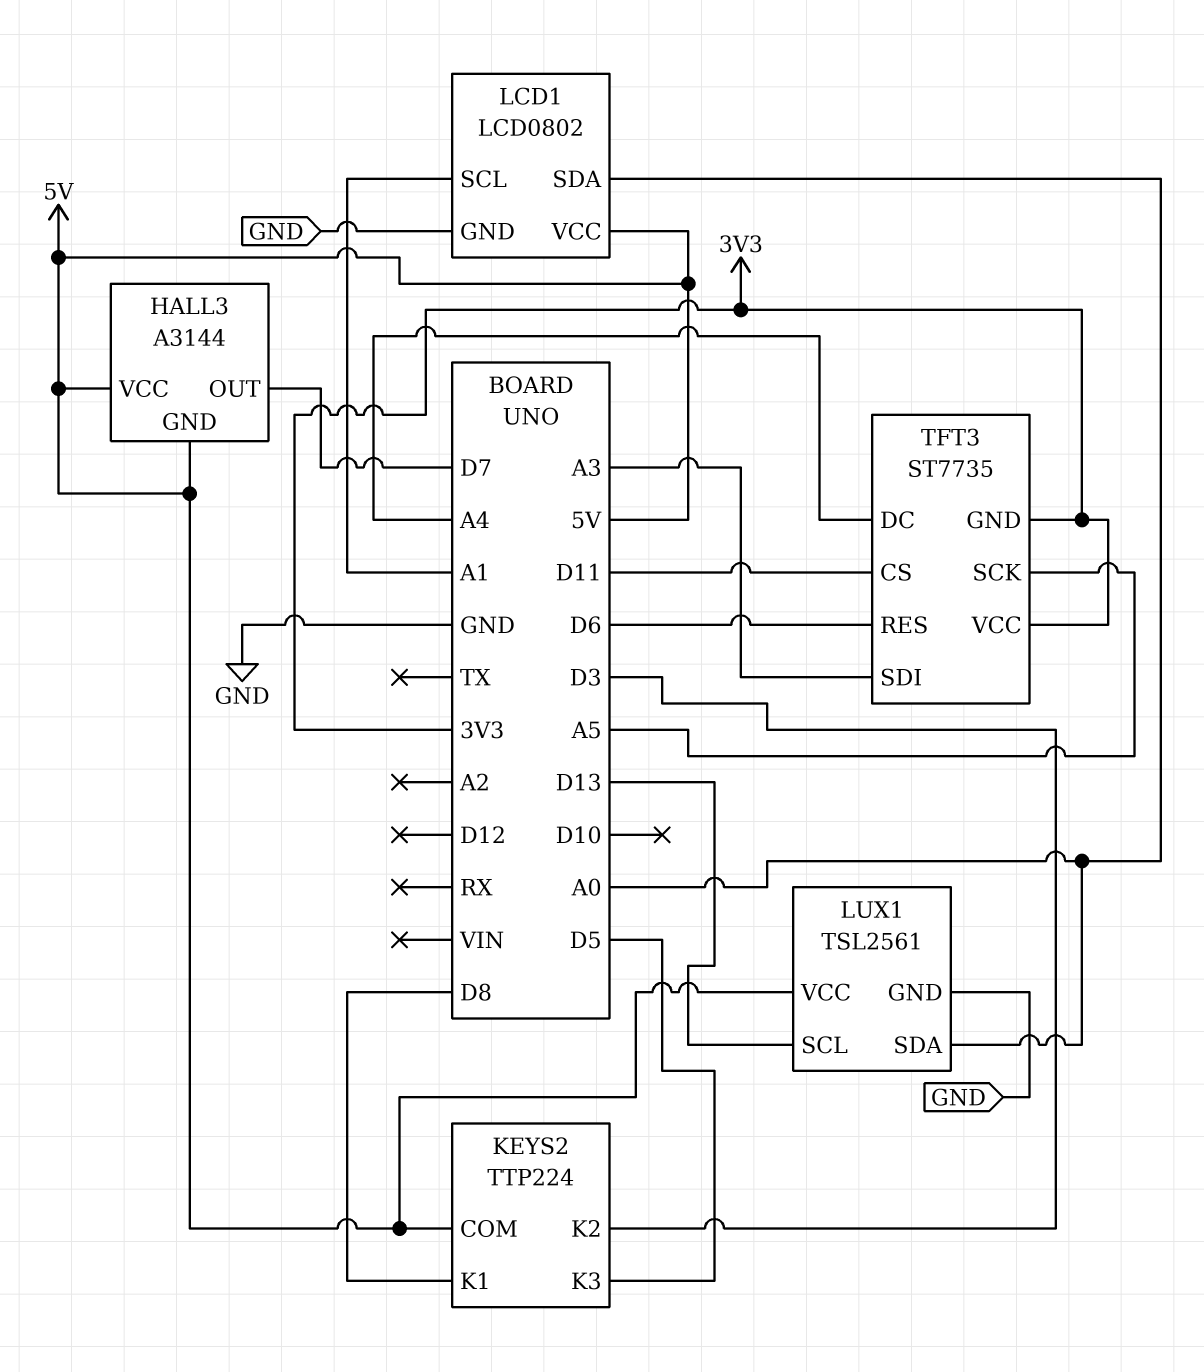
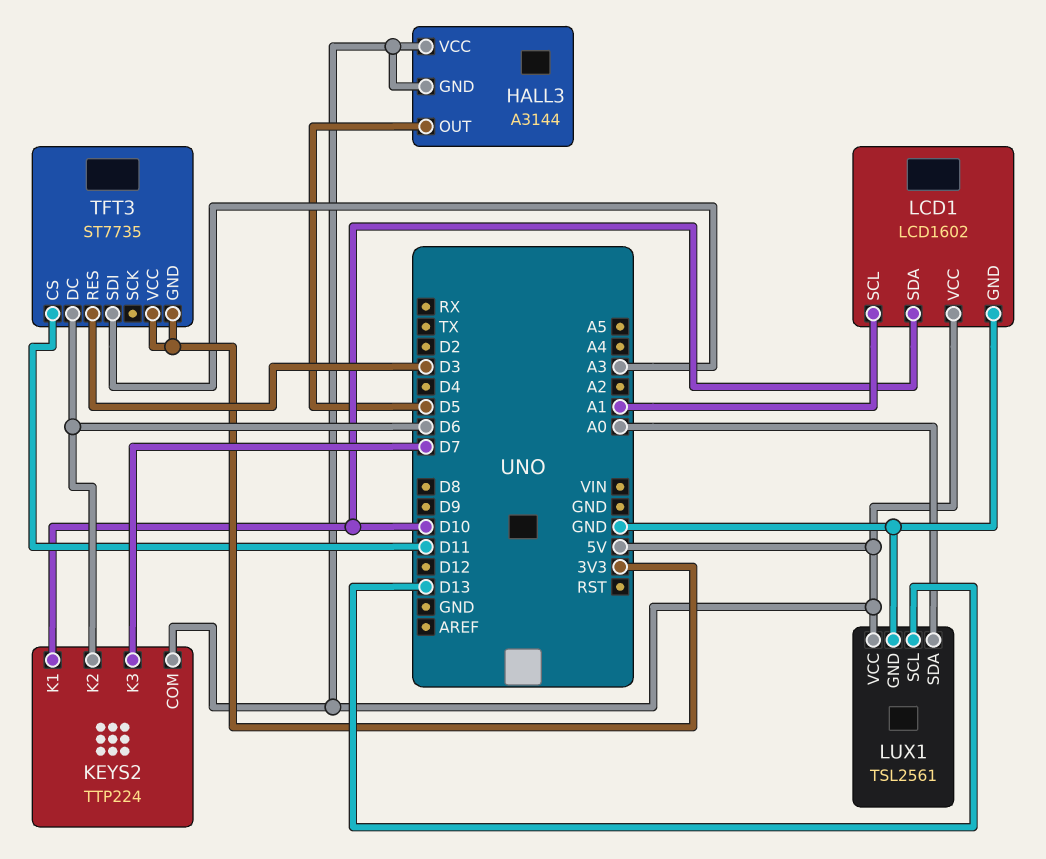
HALL3 pin OUT: D7 -> D5
KEYS2 pin K1: D8 -> D10
KEYS2 pin K2: D3 -> D6
KEYS2 pin K3: D5 -> D7
LCD1: LCD0802 -> LCD1602
LCD1 pin SDA: A0 -> D10
TFT3 pin DC: A4 -> D6
TFT3 pin RES: D6 -> D3
TFT3 pin SCK: A5 -> none

